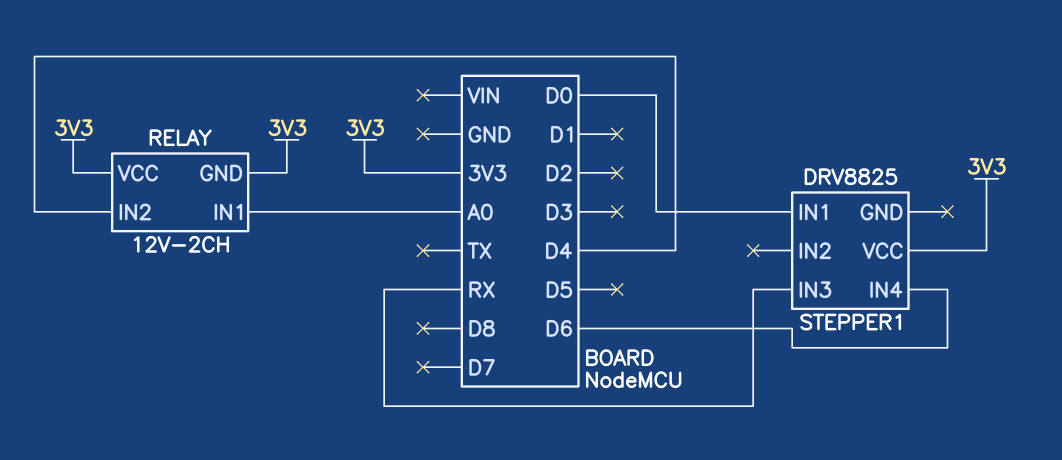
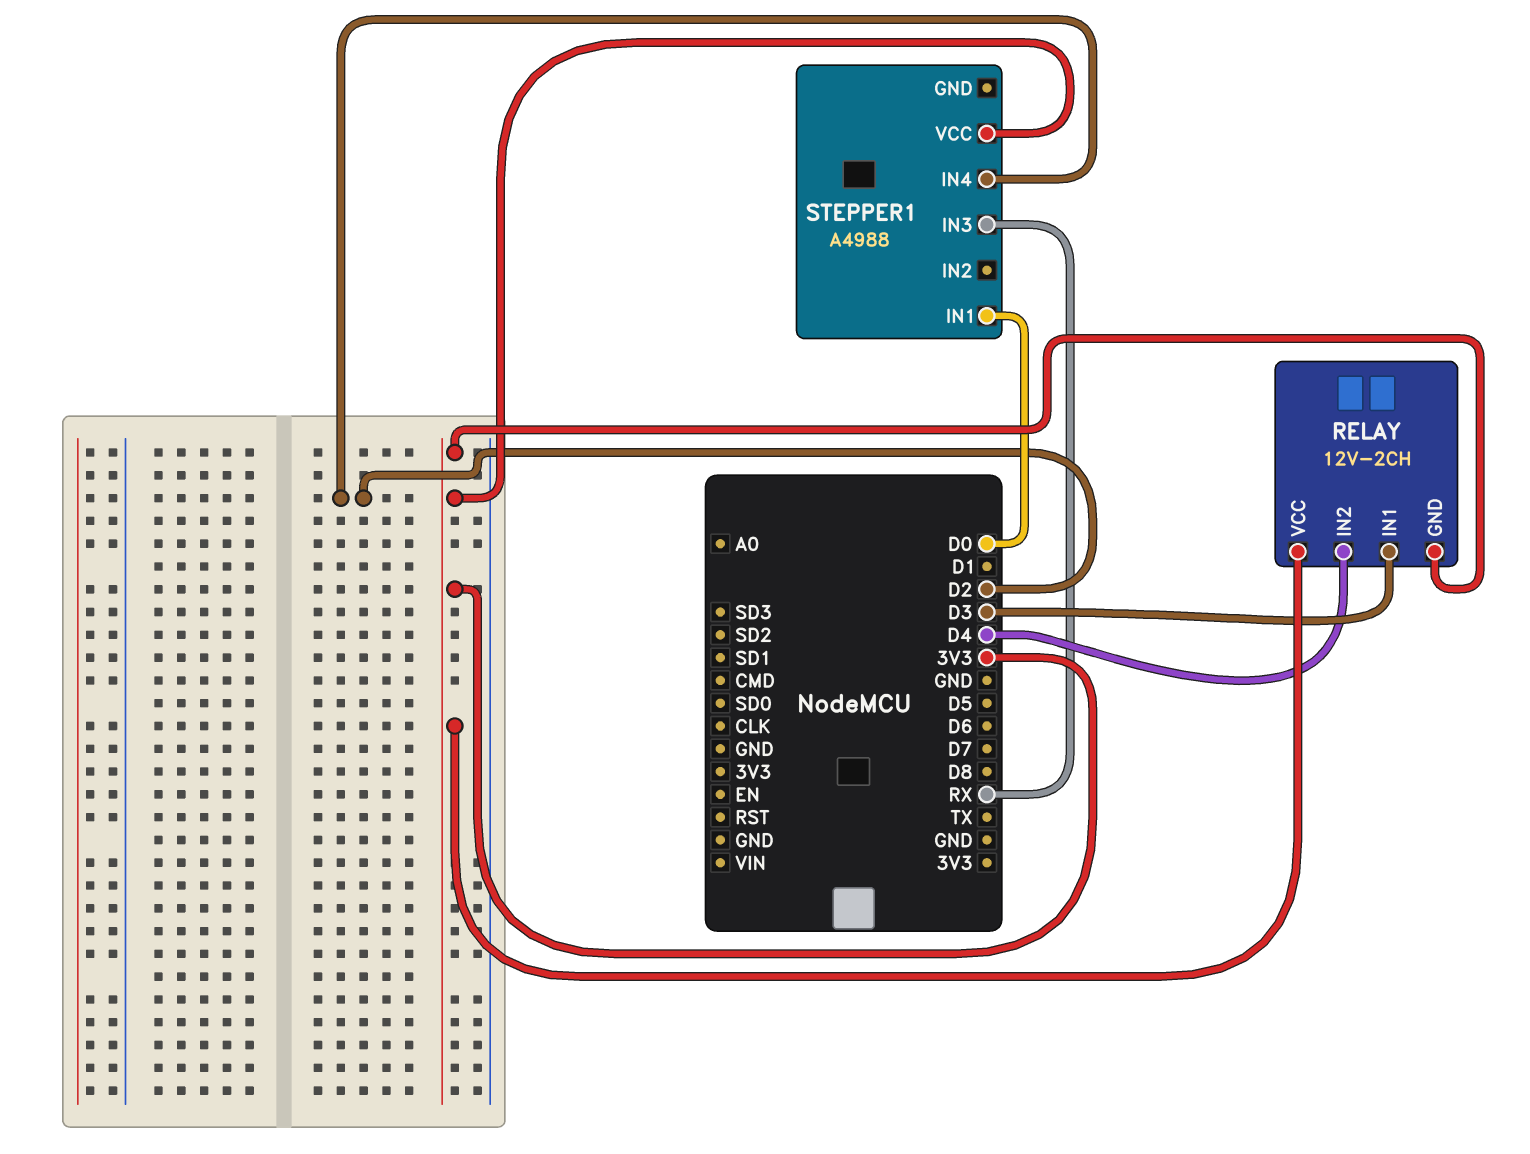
RELAY pin IN1: A0 -> D3
STEPPER1: DRV8825 -> A4988
STEPPER1 pin IN4: D6 -> D2

